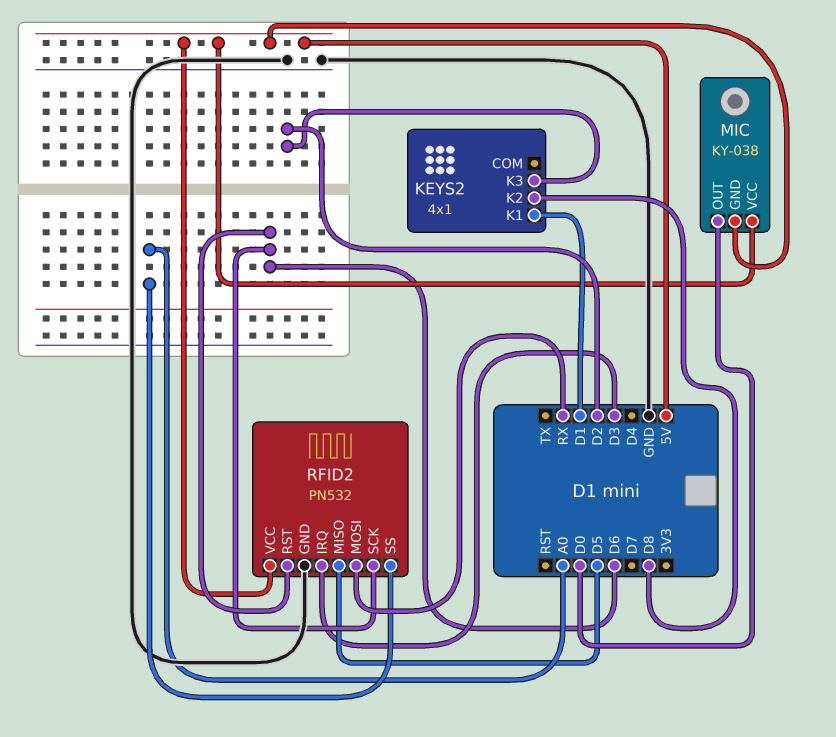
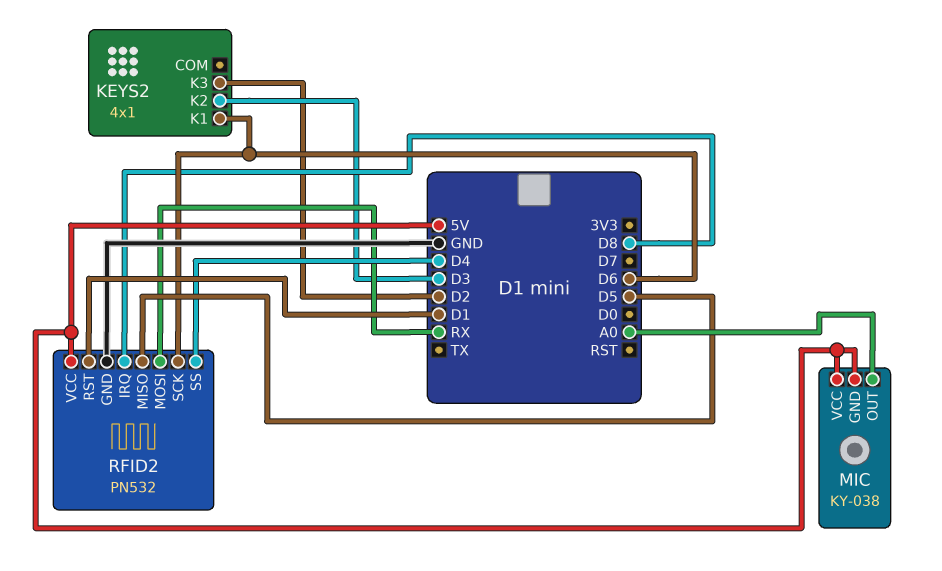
KEYS2 pin K1: D1 -> D6
KEYS2 pin K2: D8 -> D3
MIC pin OUT: D0 -> A0
RFID2 pin IRQ: D3 -> D8
RFID2 pin RST: D6 -> D1
RFID2 pin SS: A0 -> D4

